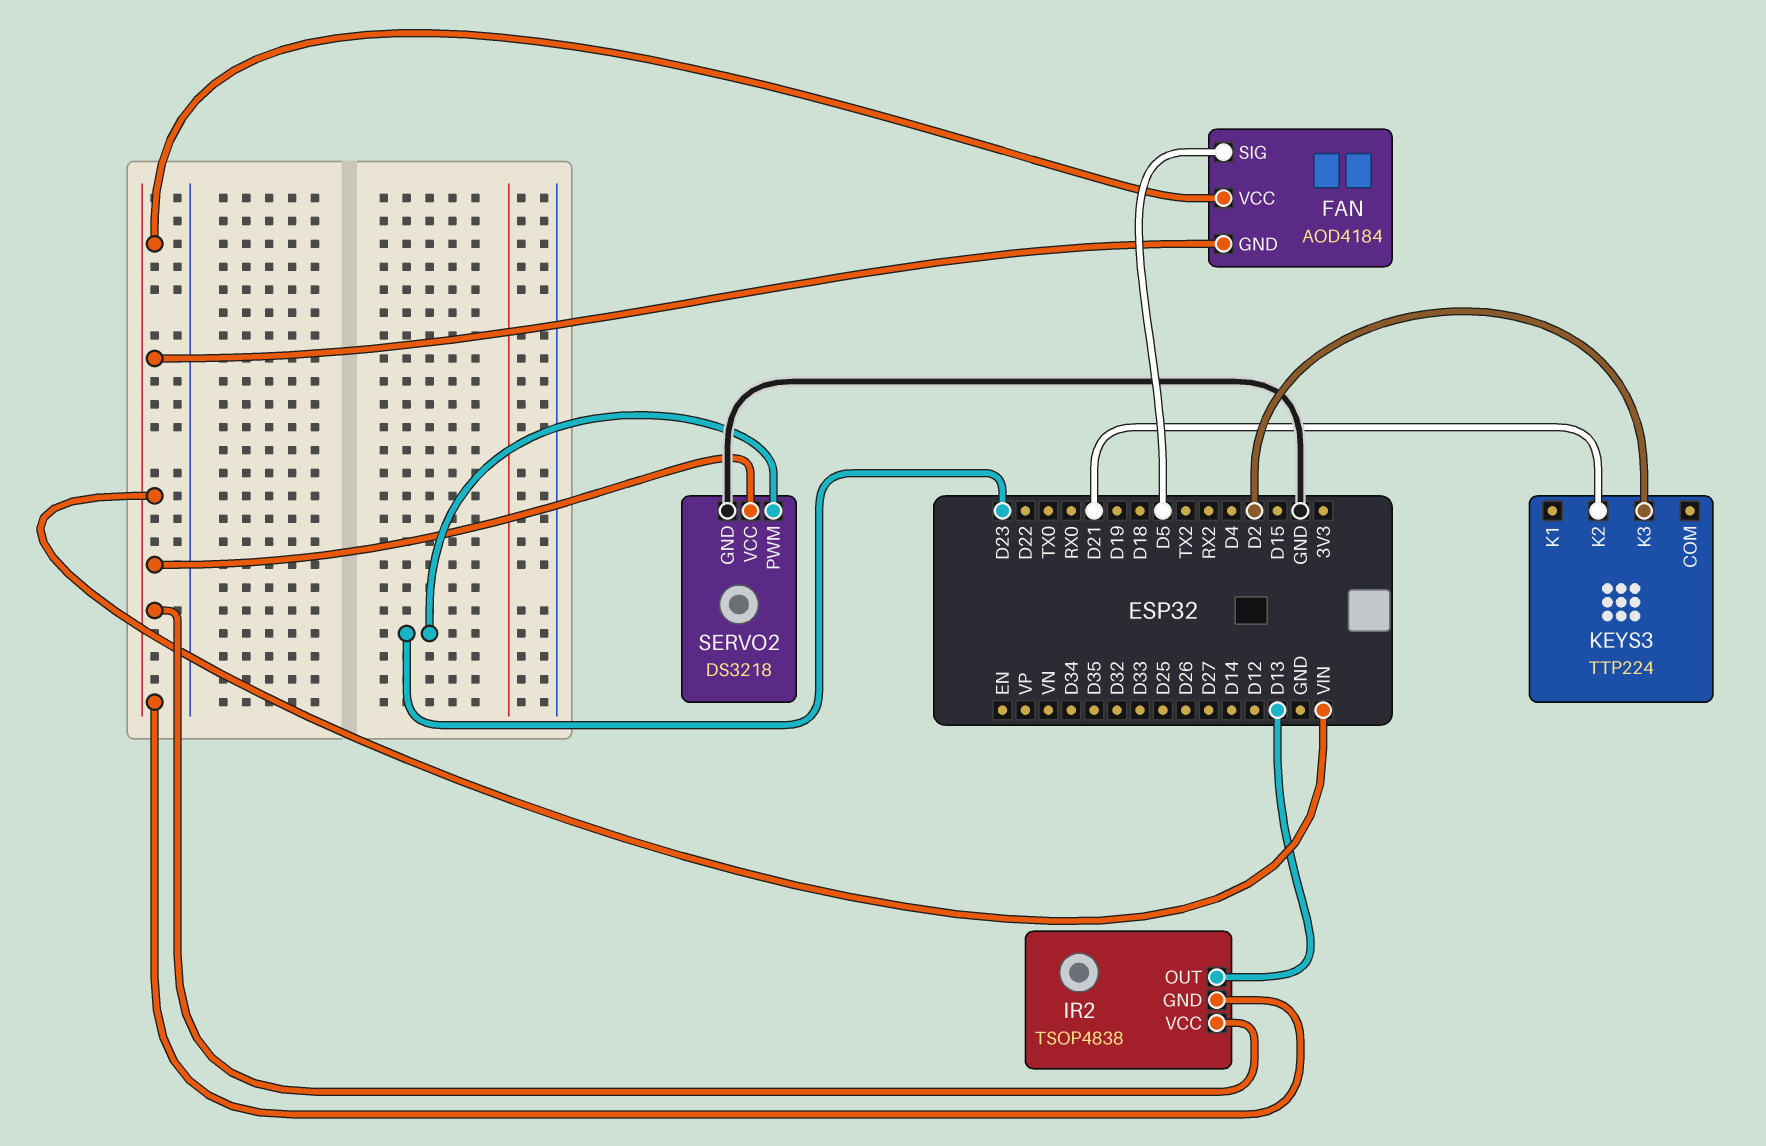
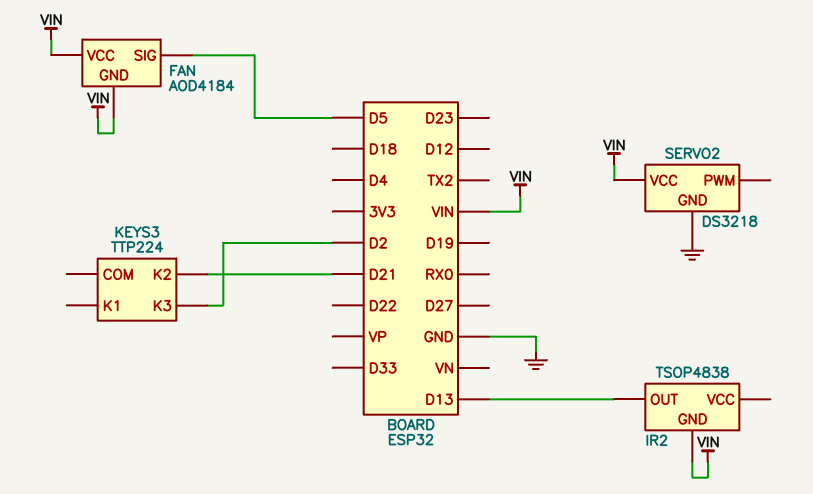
IR2 pin VCC: VIN -> none
SERVO2 pin PWM: D23 -> none

